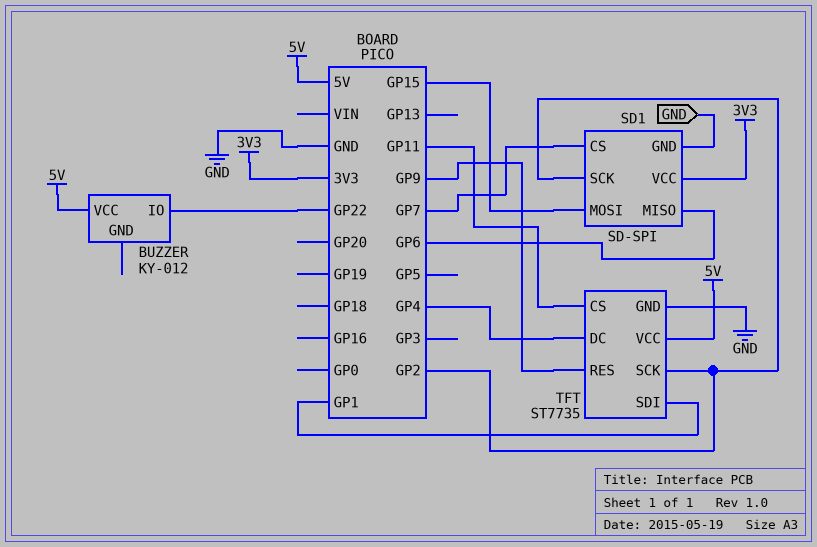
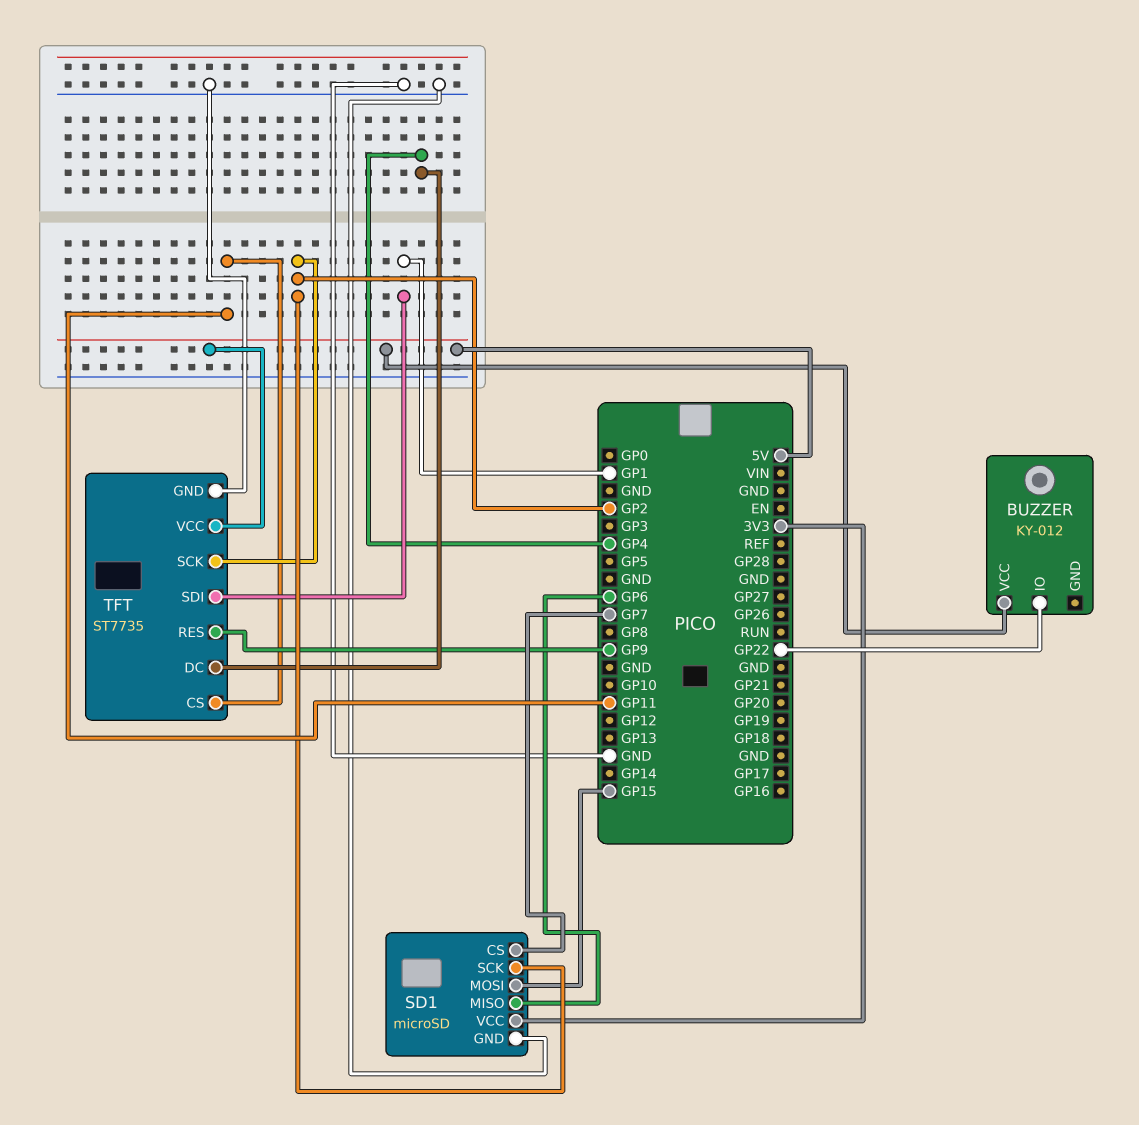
SD1: SD-SPI -> microSD

